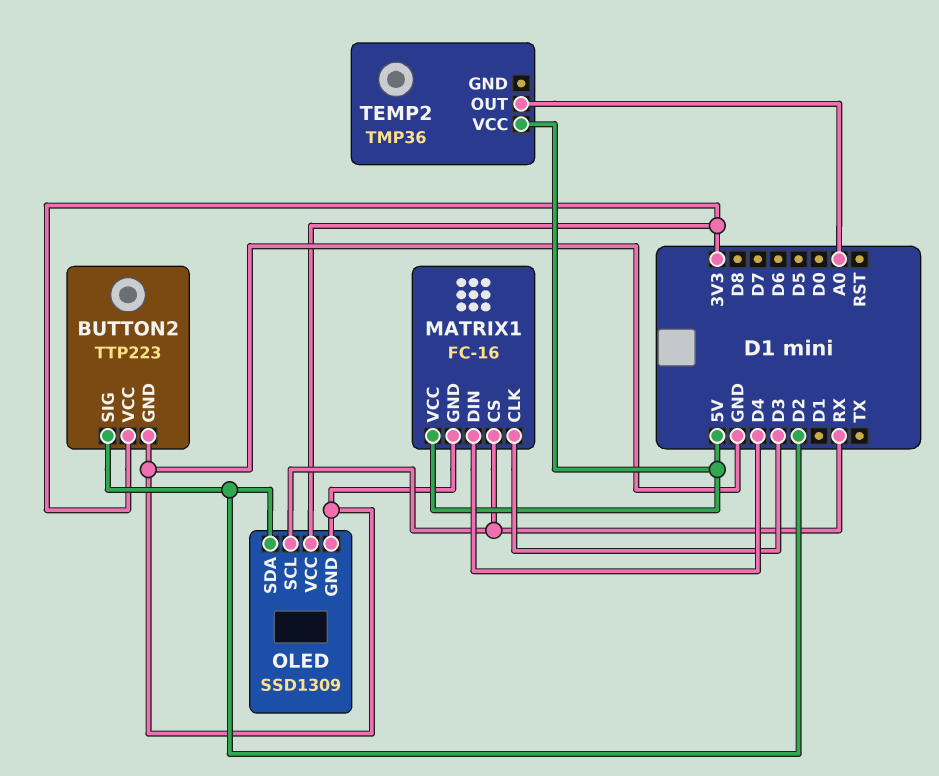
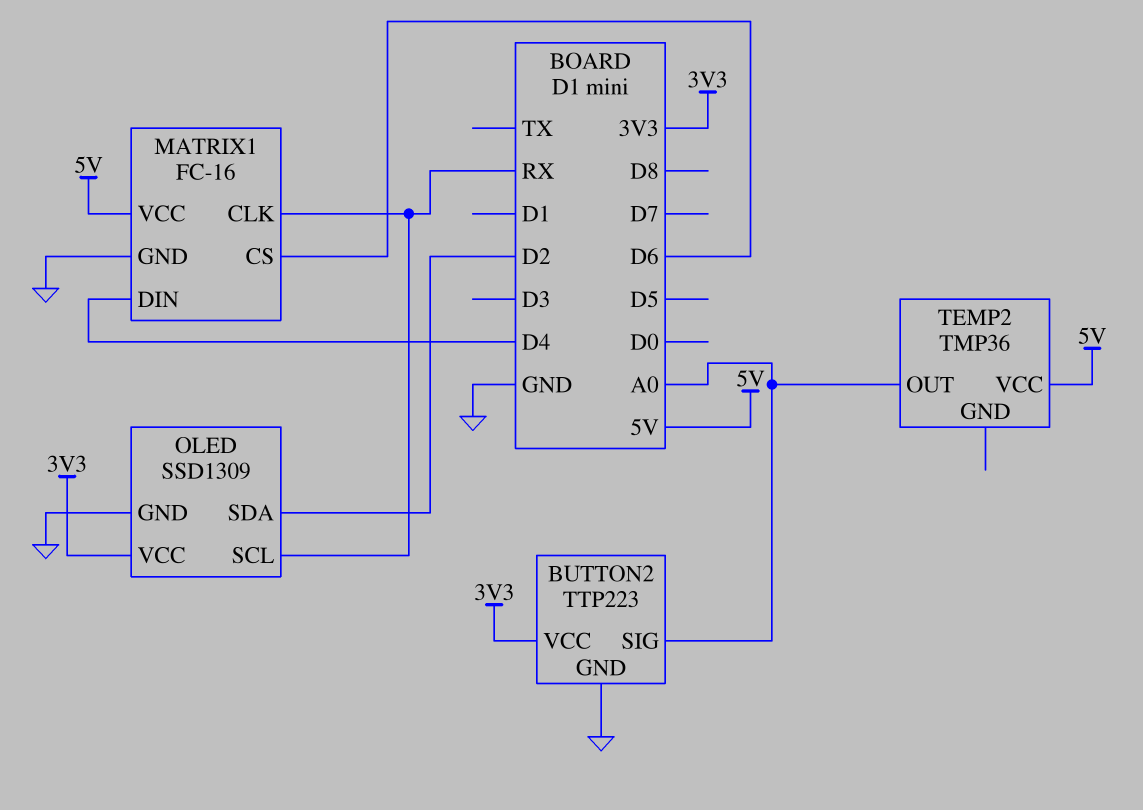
BUTTON2 pin SIG: D2 -> A0
MATRIX1 pin CLK: D3 -> RX
MATRIX1 pin CS: RX -> D6

